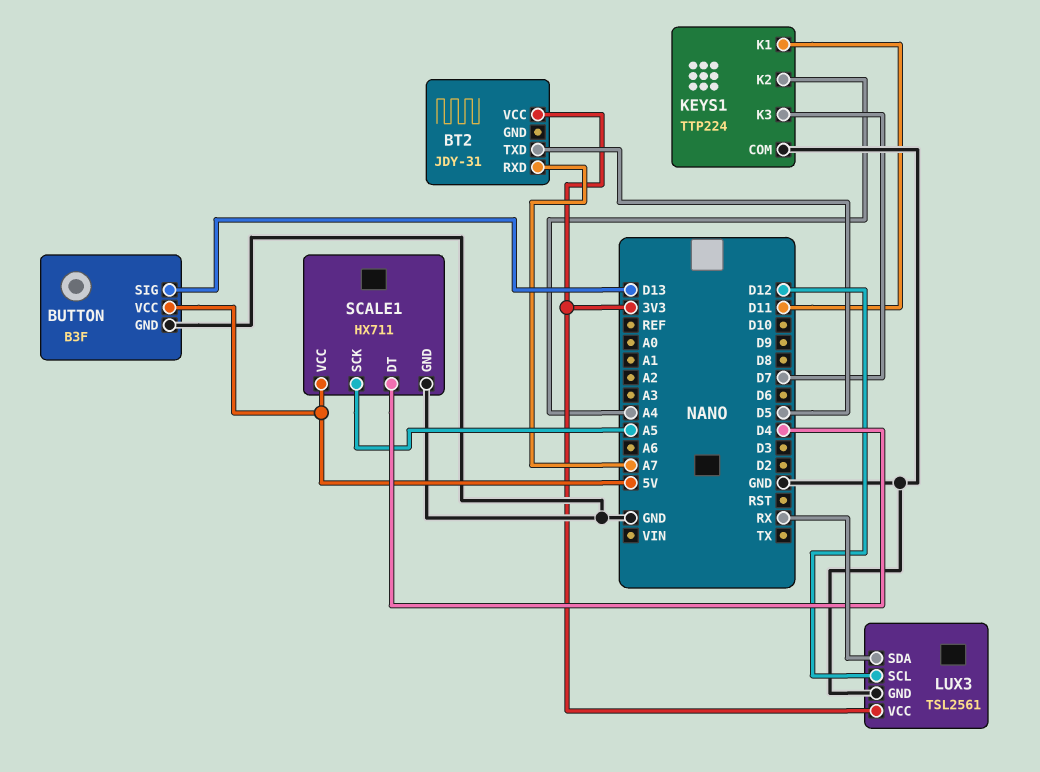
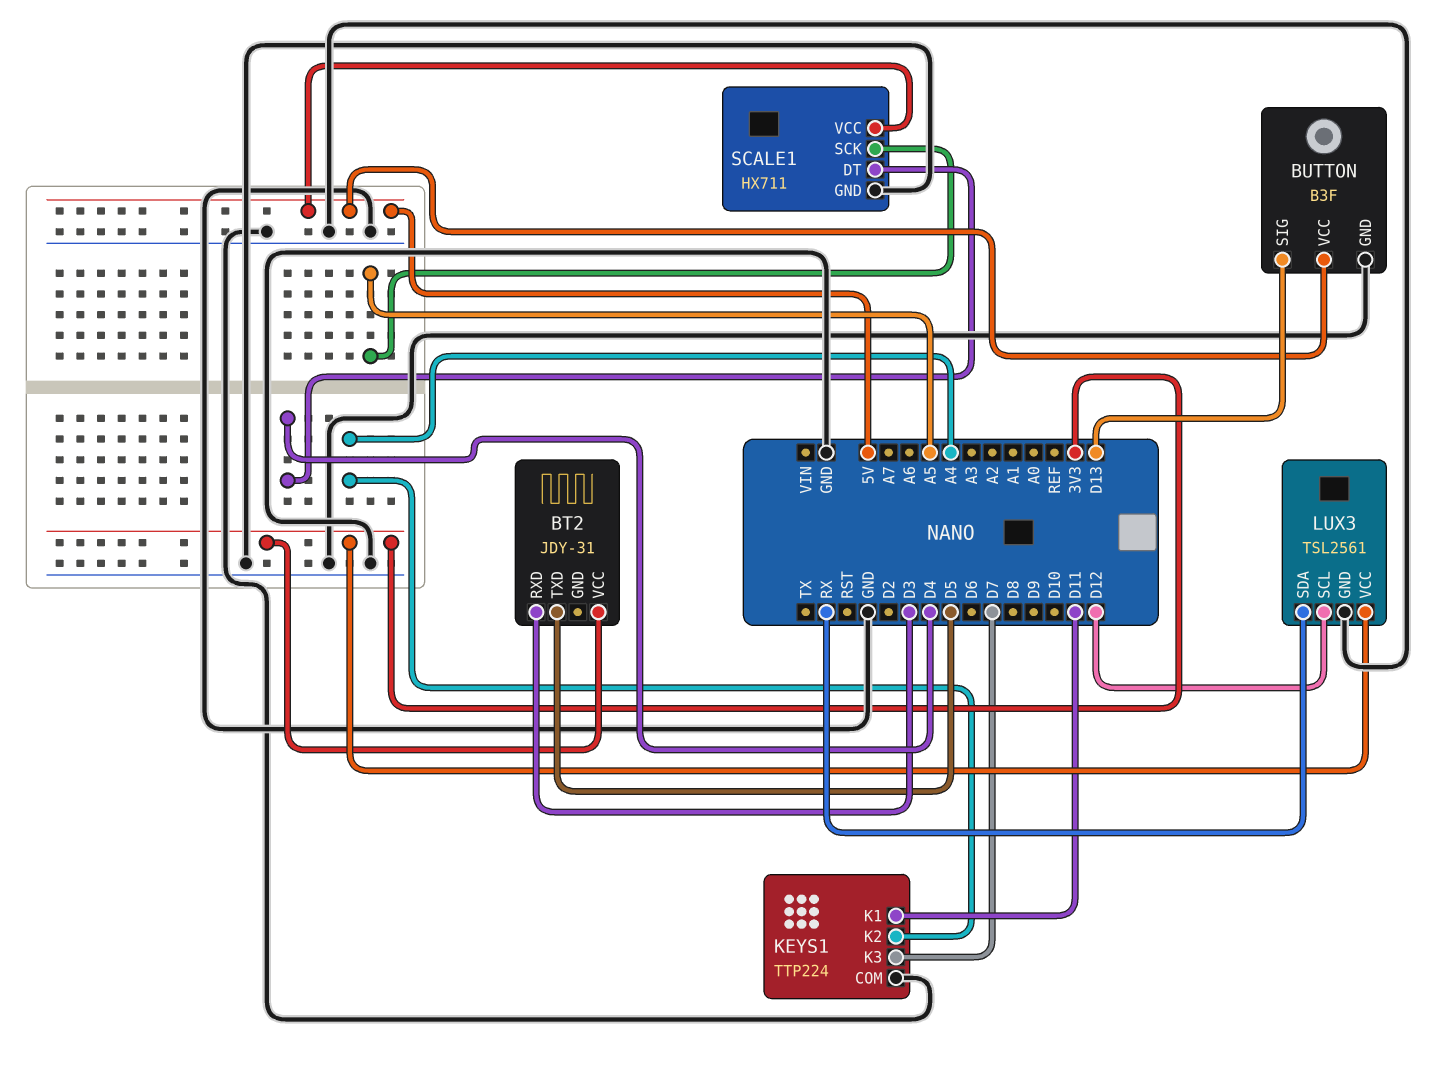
BT2 pin RXD: A7 -> D3

